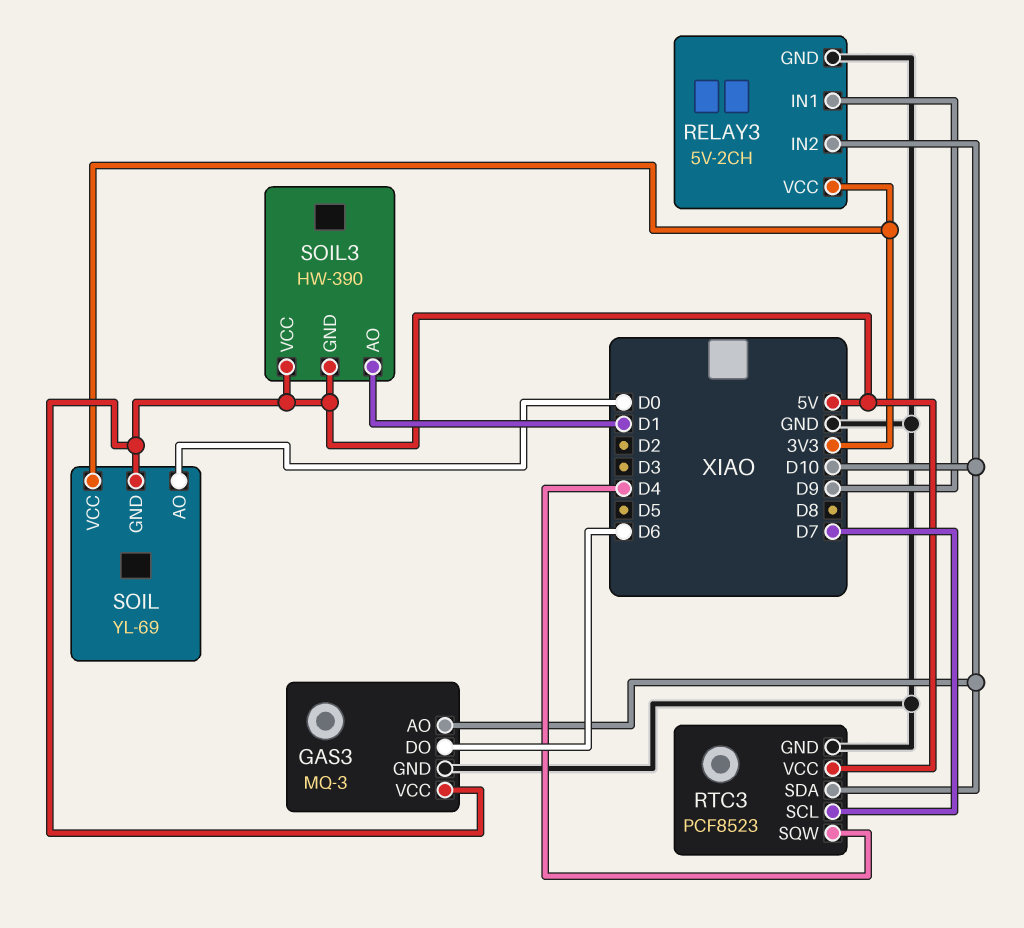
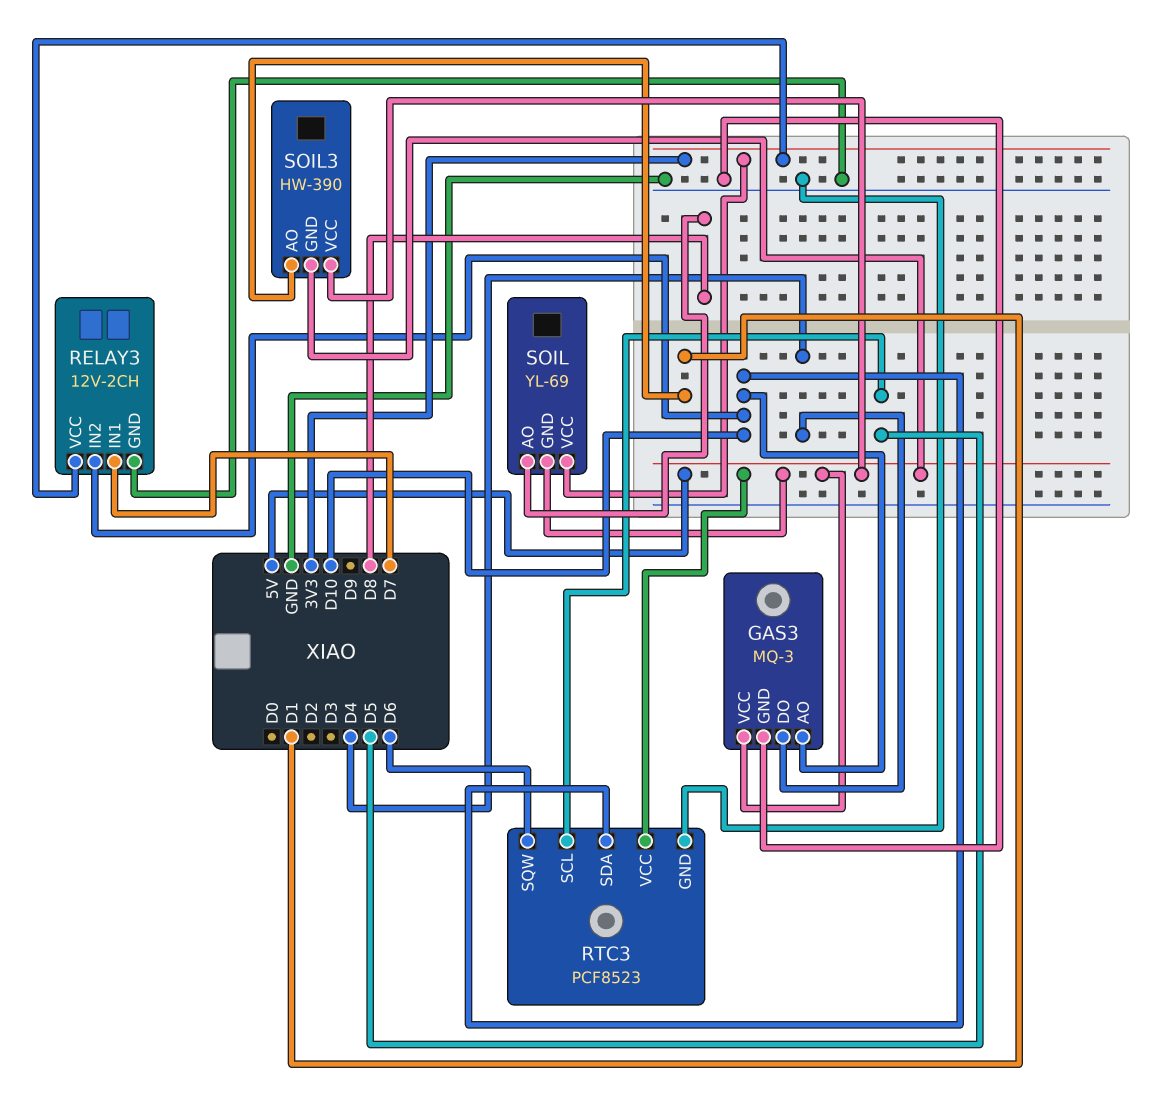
GAS3 pin DO: D6 -> D4
RELAY3: 5V-2CH -> 12V-2CH
RELAY3 pin IN1: D9 -> D7
RTC3 pin SCL: D7 -> D5
RTC3 pin SQW: D4 -> D6
SOIL pin AO: D0 -> D8

